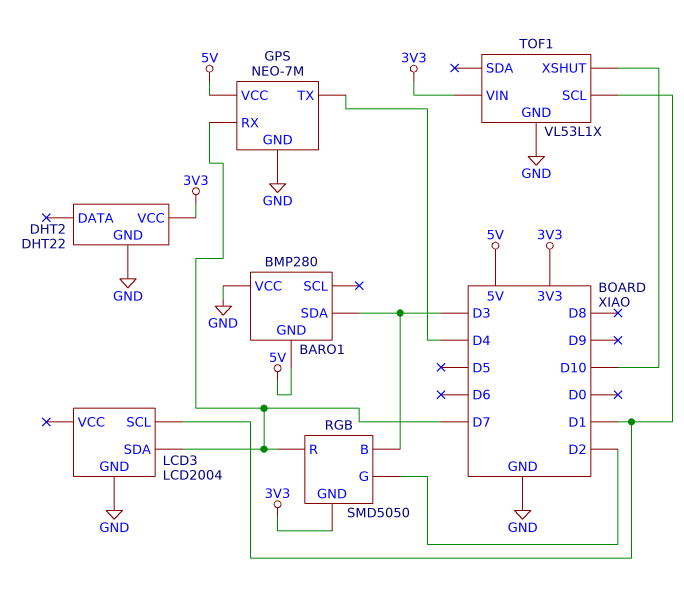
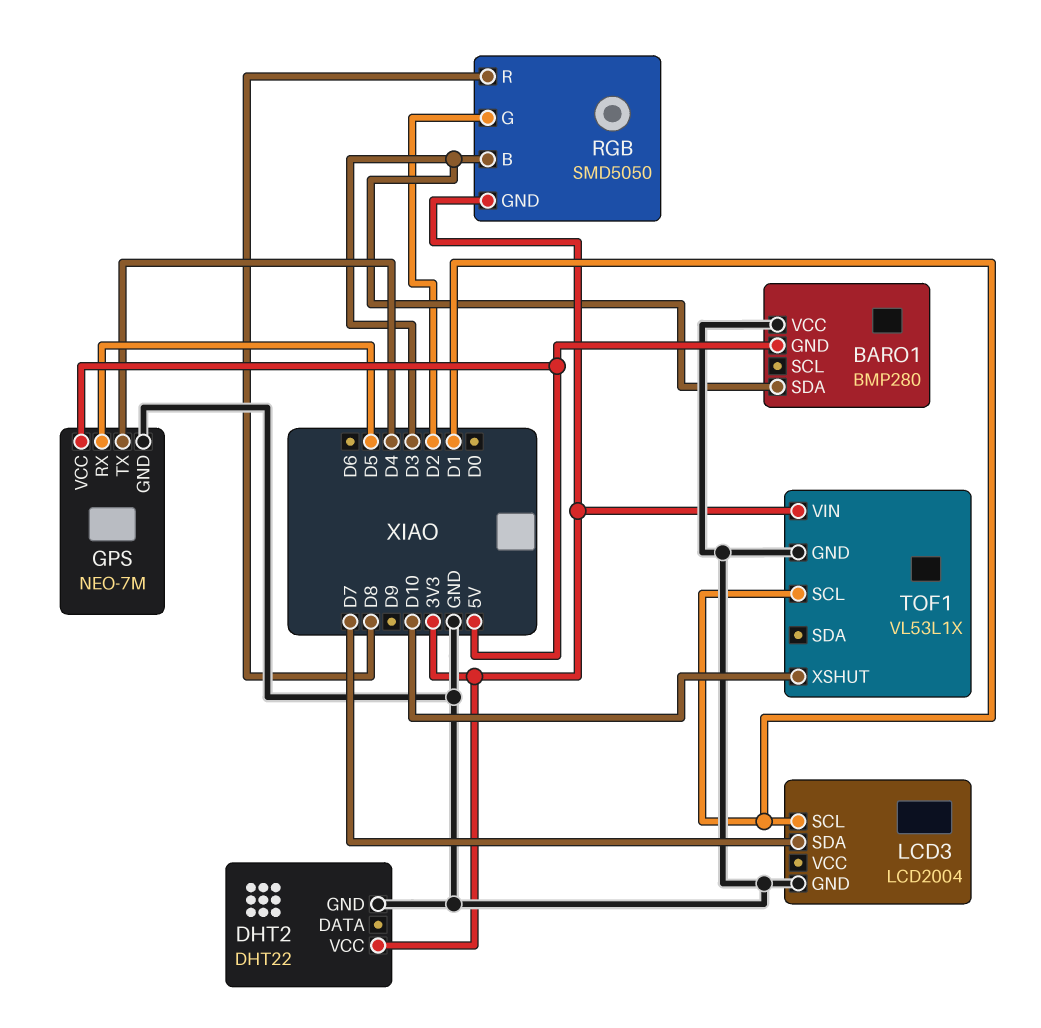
GPS pin RX: D7 -> D5
RGB pin R: D7 -> D8

